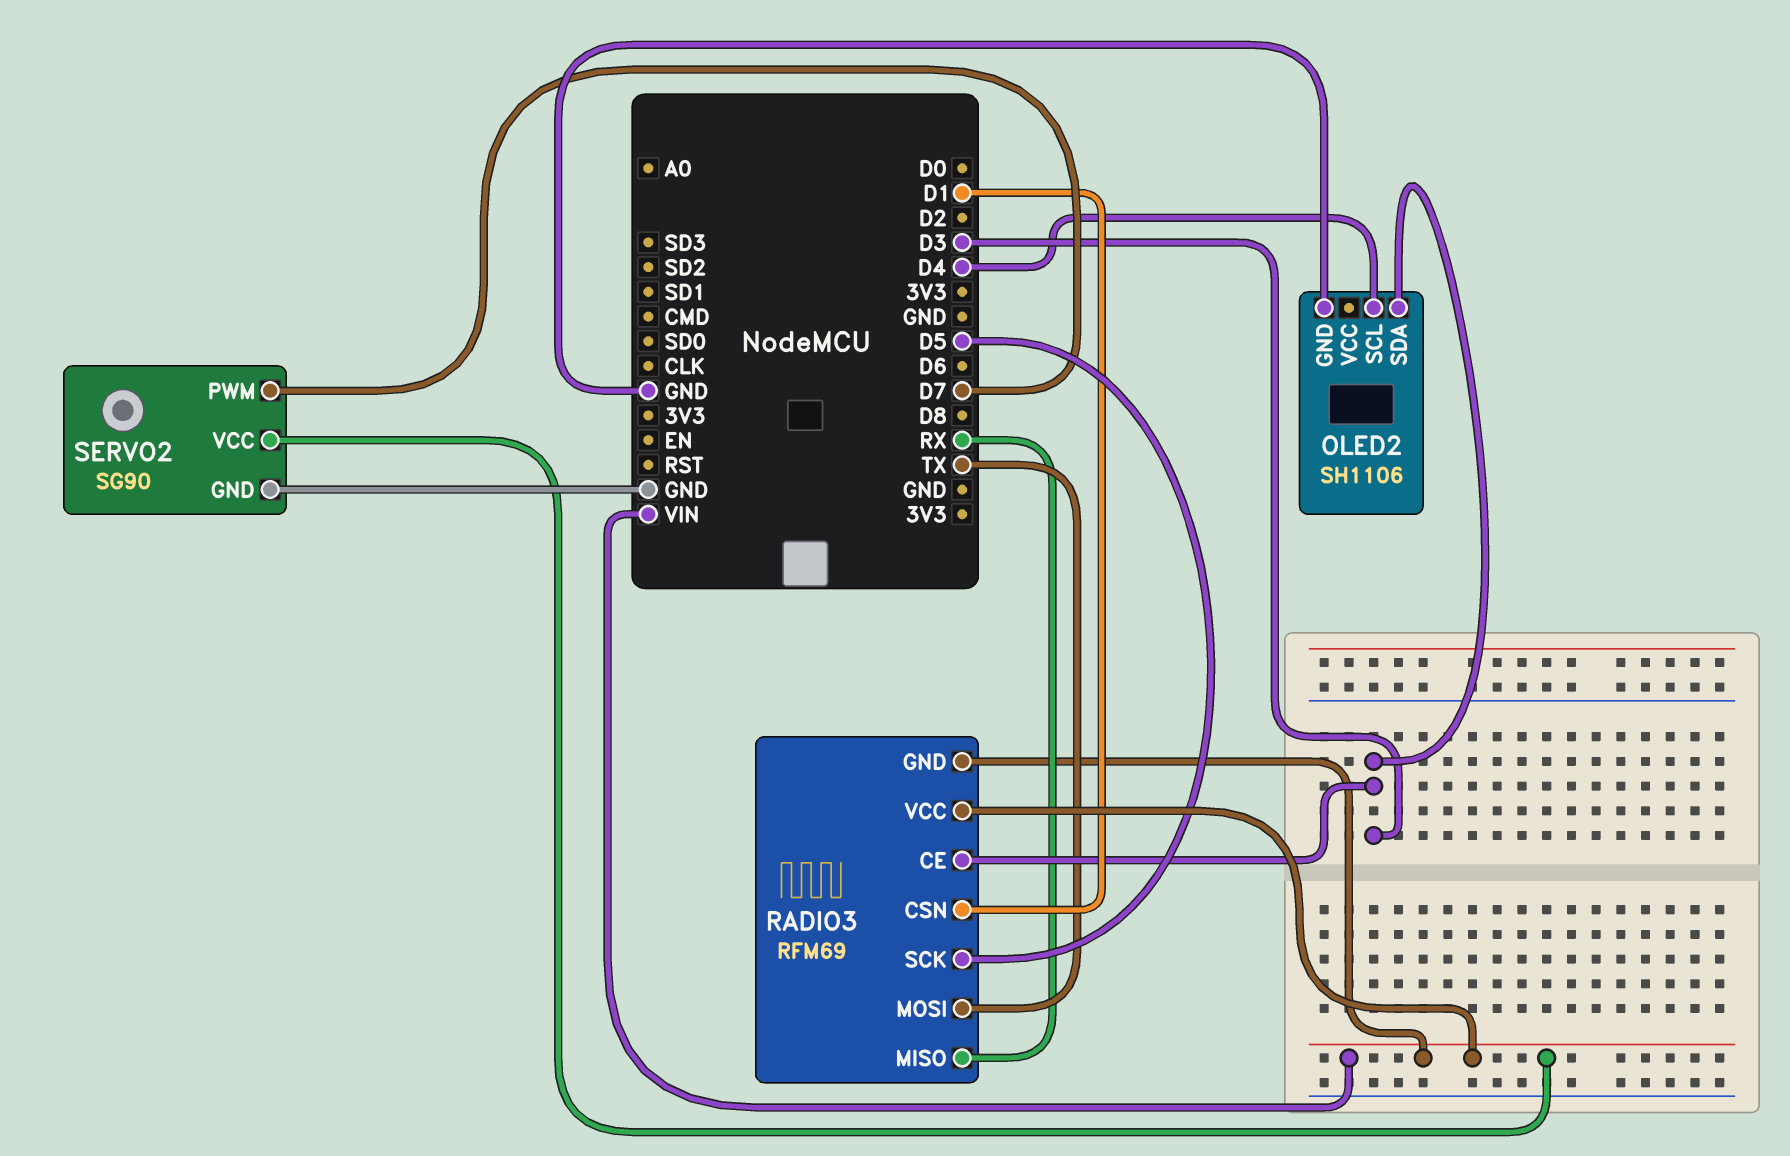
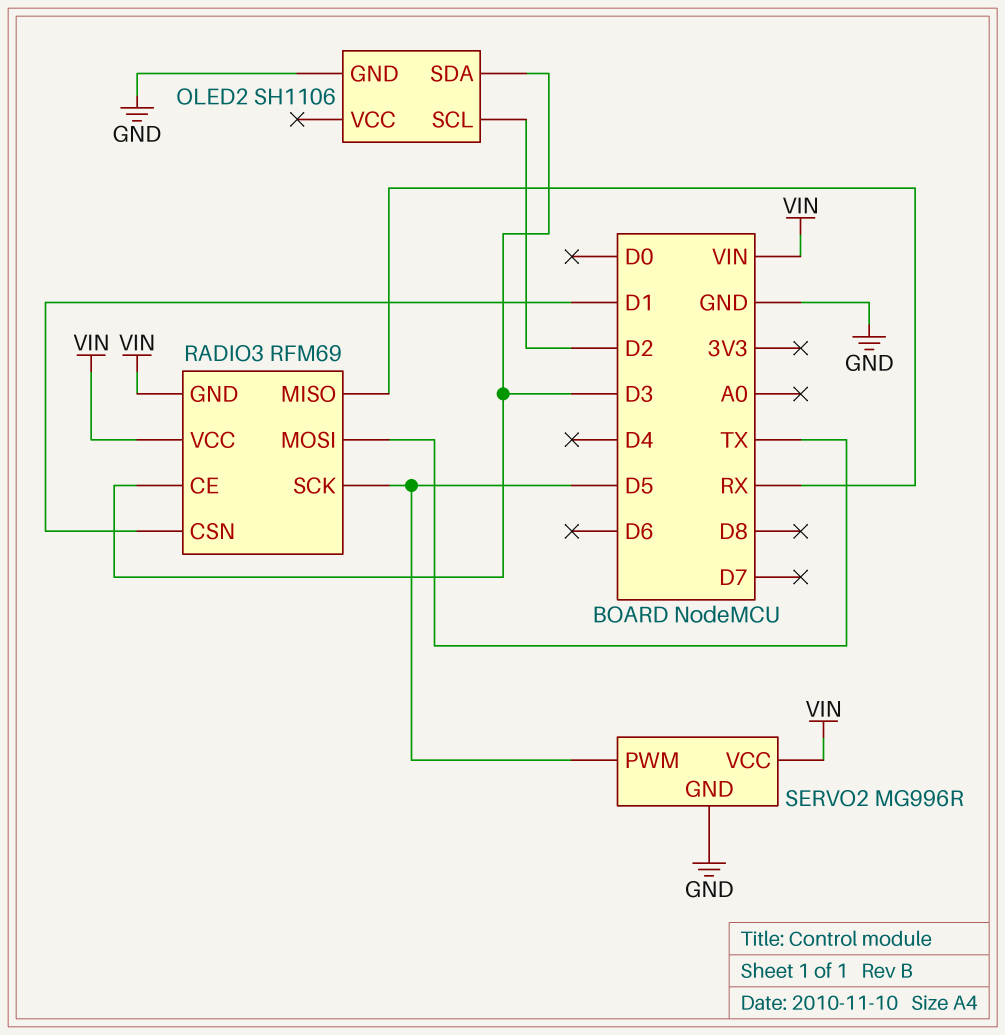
OLED2 pin SCL: D4 -> D2
SERVO2: SG90 -> MG996R
SERVO2 pin PWM: D7 -> D5

